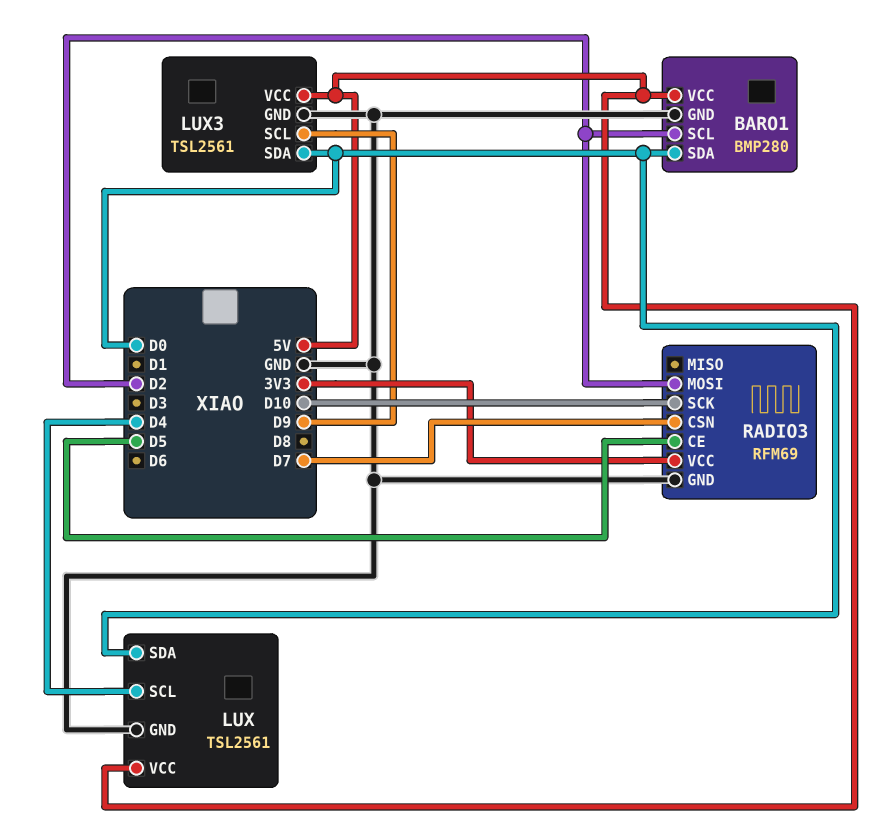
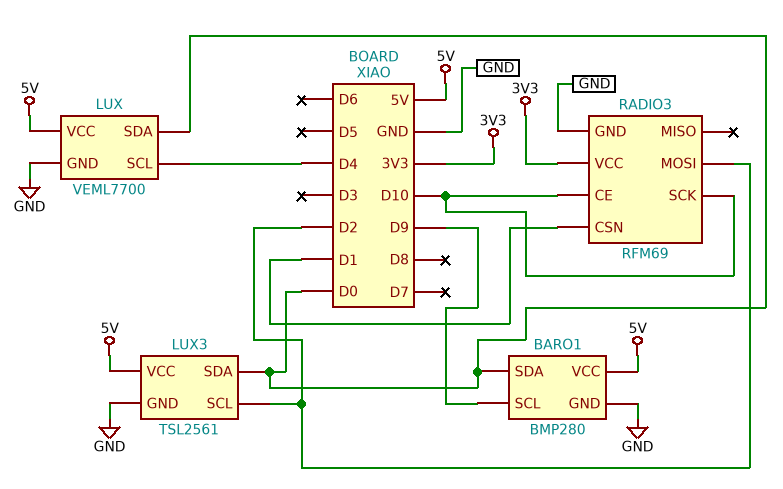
BARO1 pin SCL: D2 -> D9
LUX: TSL2561 -> VEML7700
LUX3 pin SCL: D9 -> D2
RADIO3 pin CE: D5 -> D10
RADIO3 pin CSN: D7 -> D1

